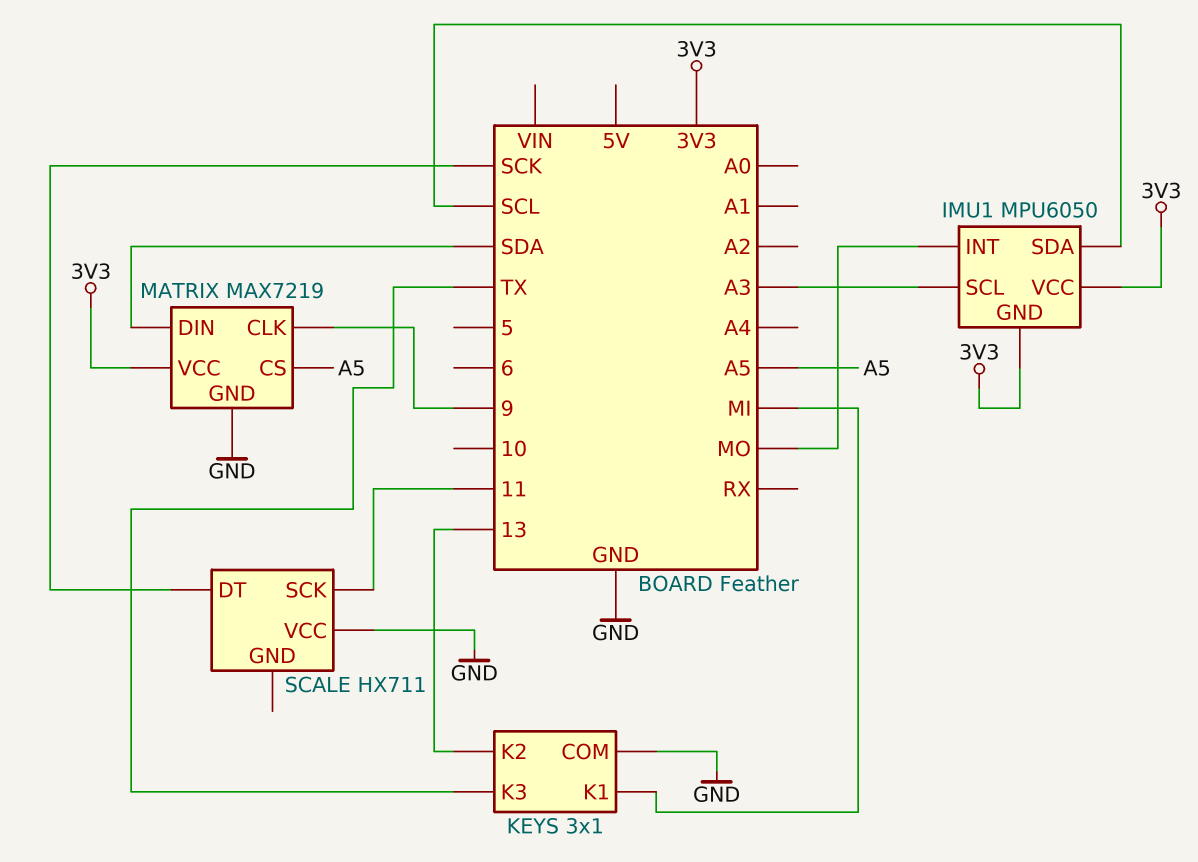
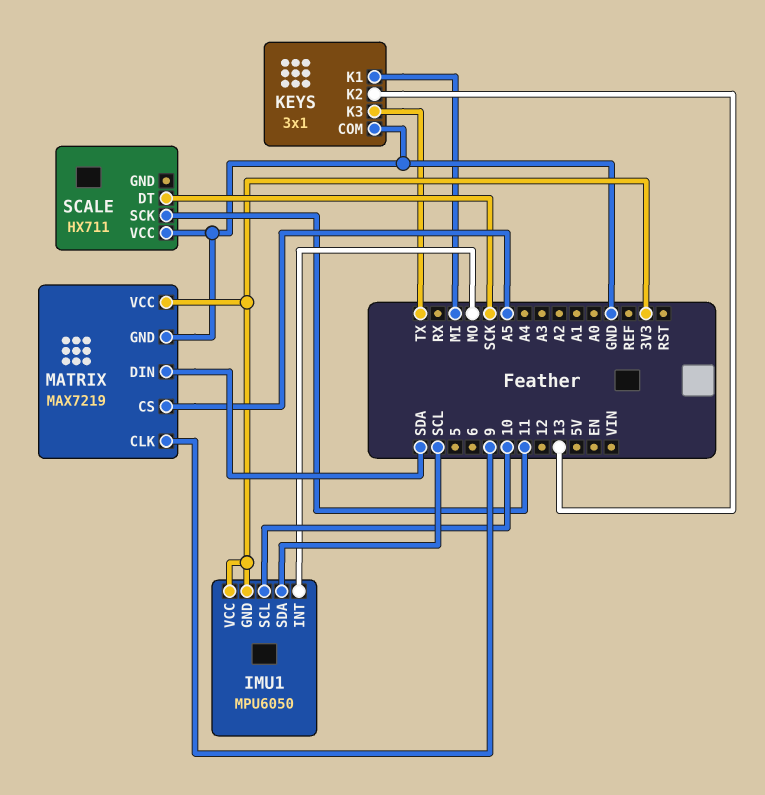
IMU1 pin SCL: A3 -> 10

